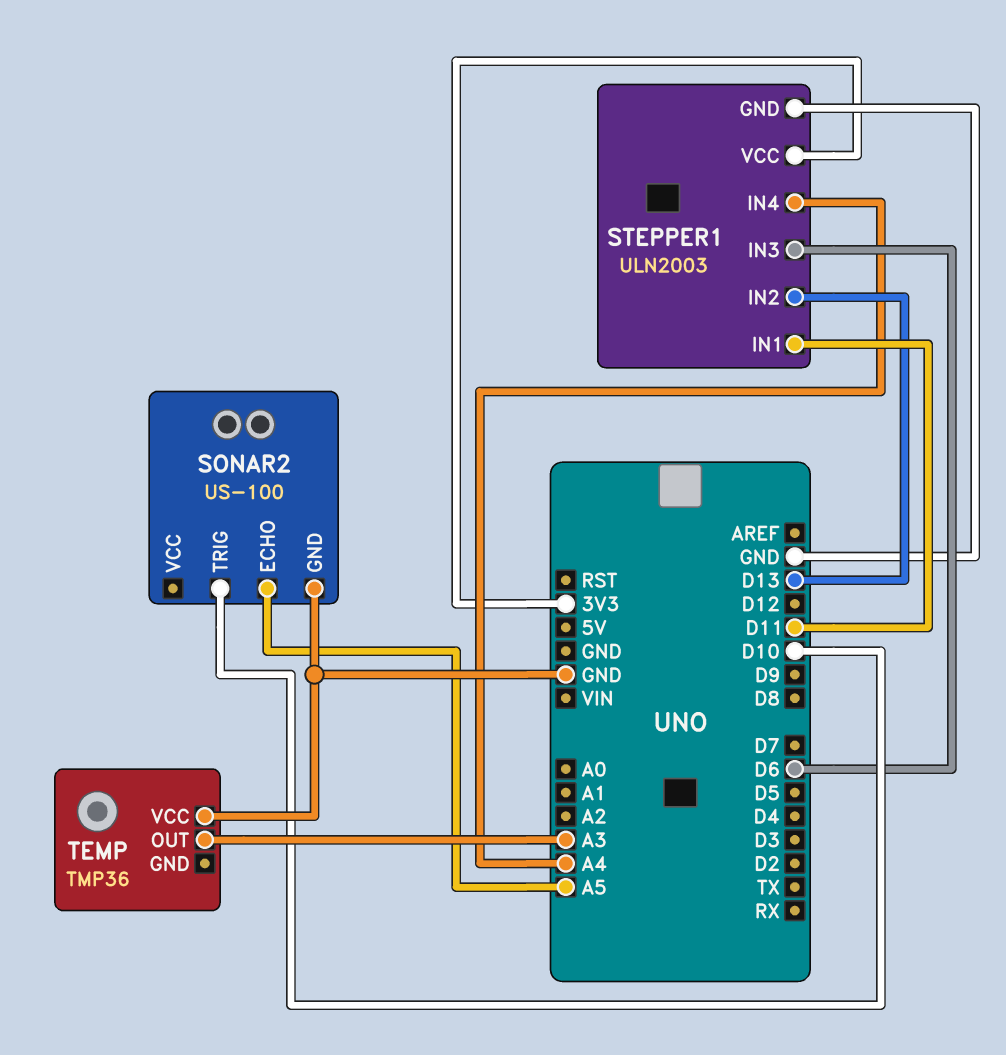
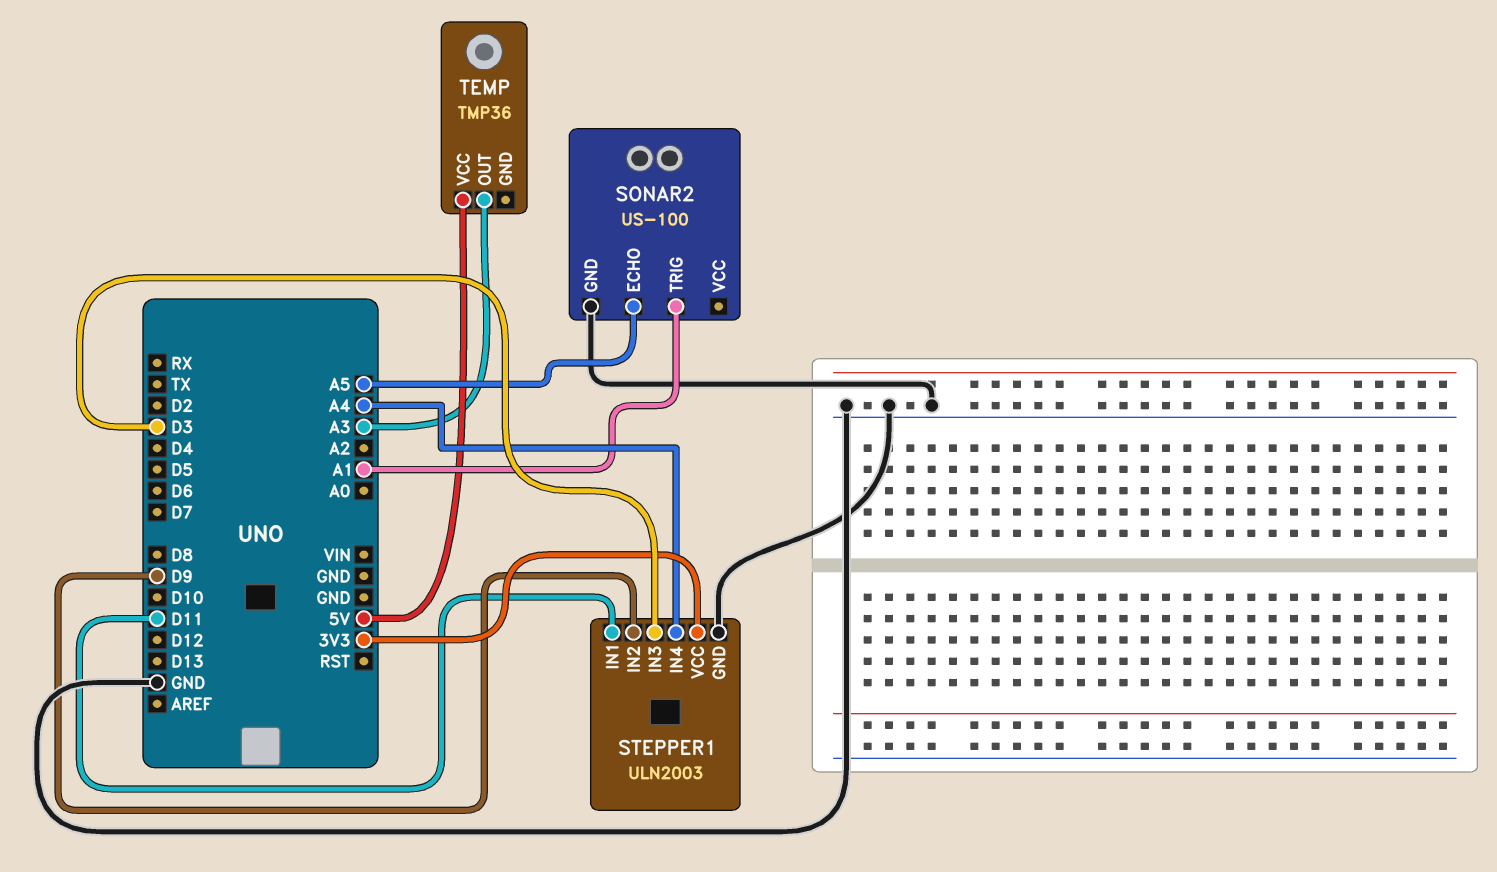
SONAR2 pin TRIG: D10 -> A1
STEPPER1 pin IN2: D13 -> D9
STEPPER1 pin IN3: D6 -> D3
TEMP pin VCC: GND -> 5V

